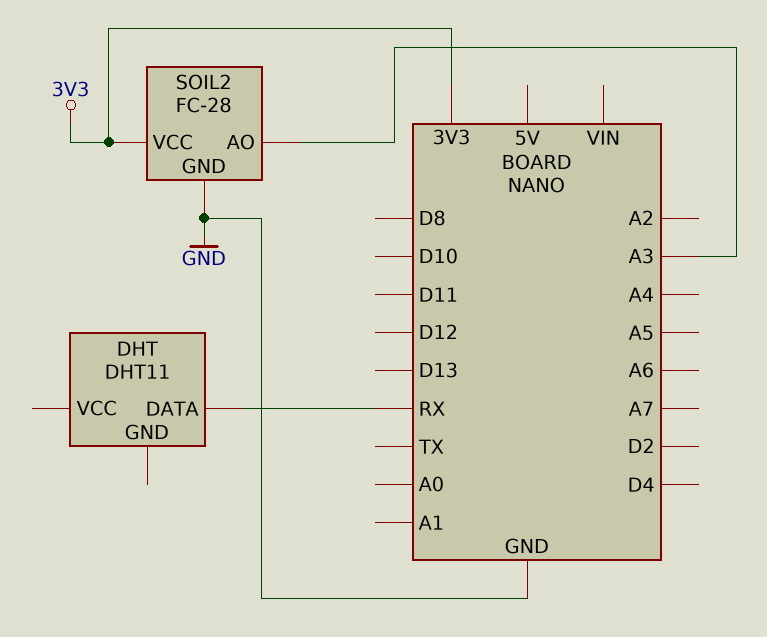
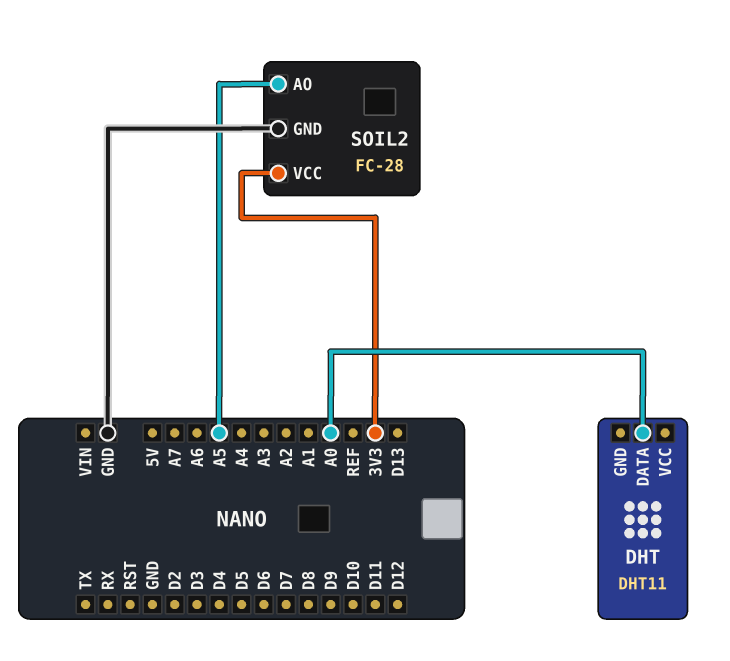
DHT pin DATA: RX -> A0
SOIL2 pin AO: A3 -> A5

